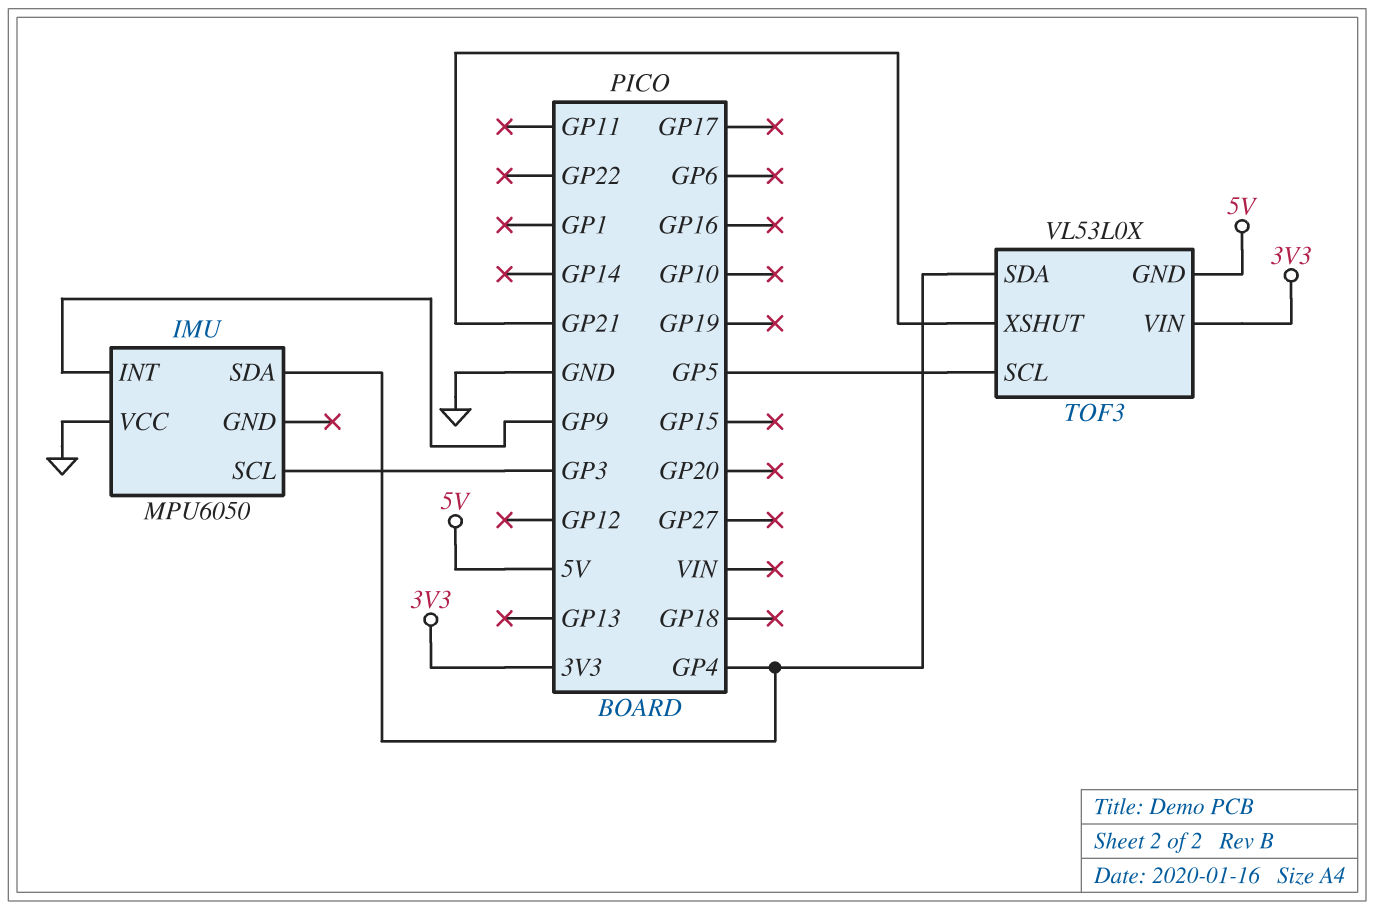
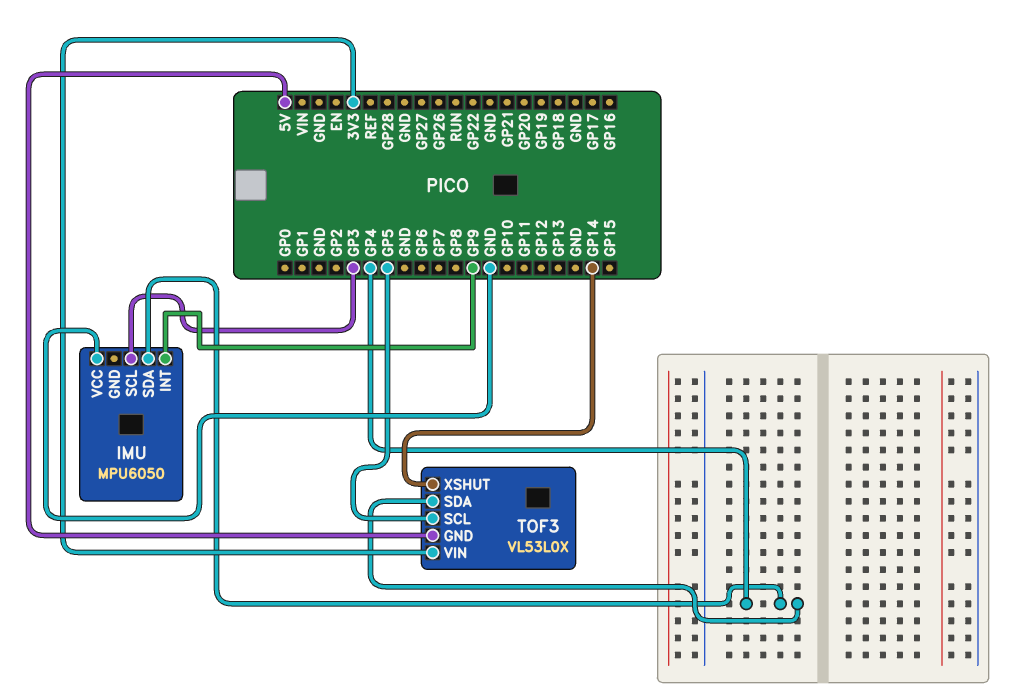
TOF3 pin XSHUT: GP21 -> GP14

